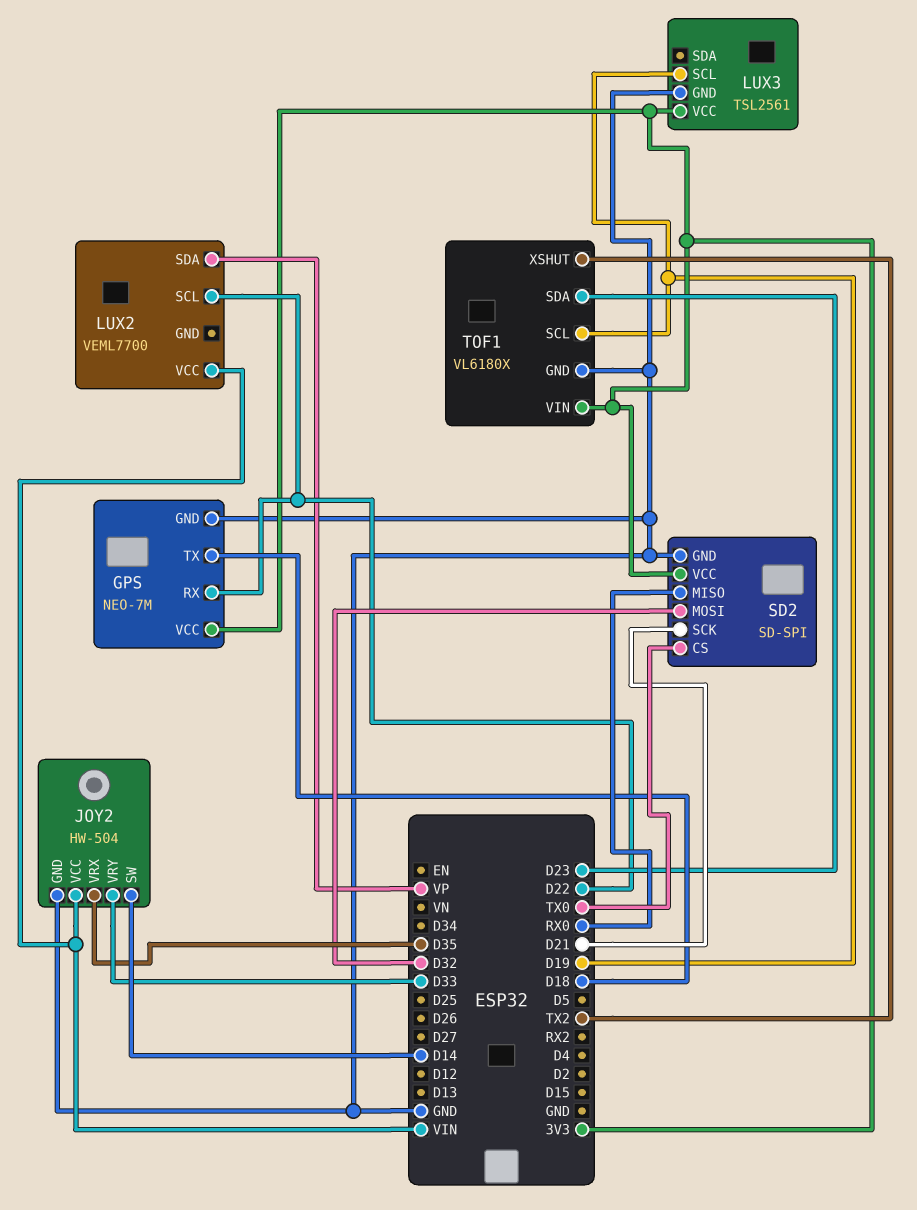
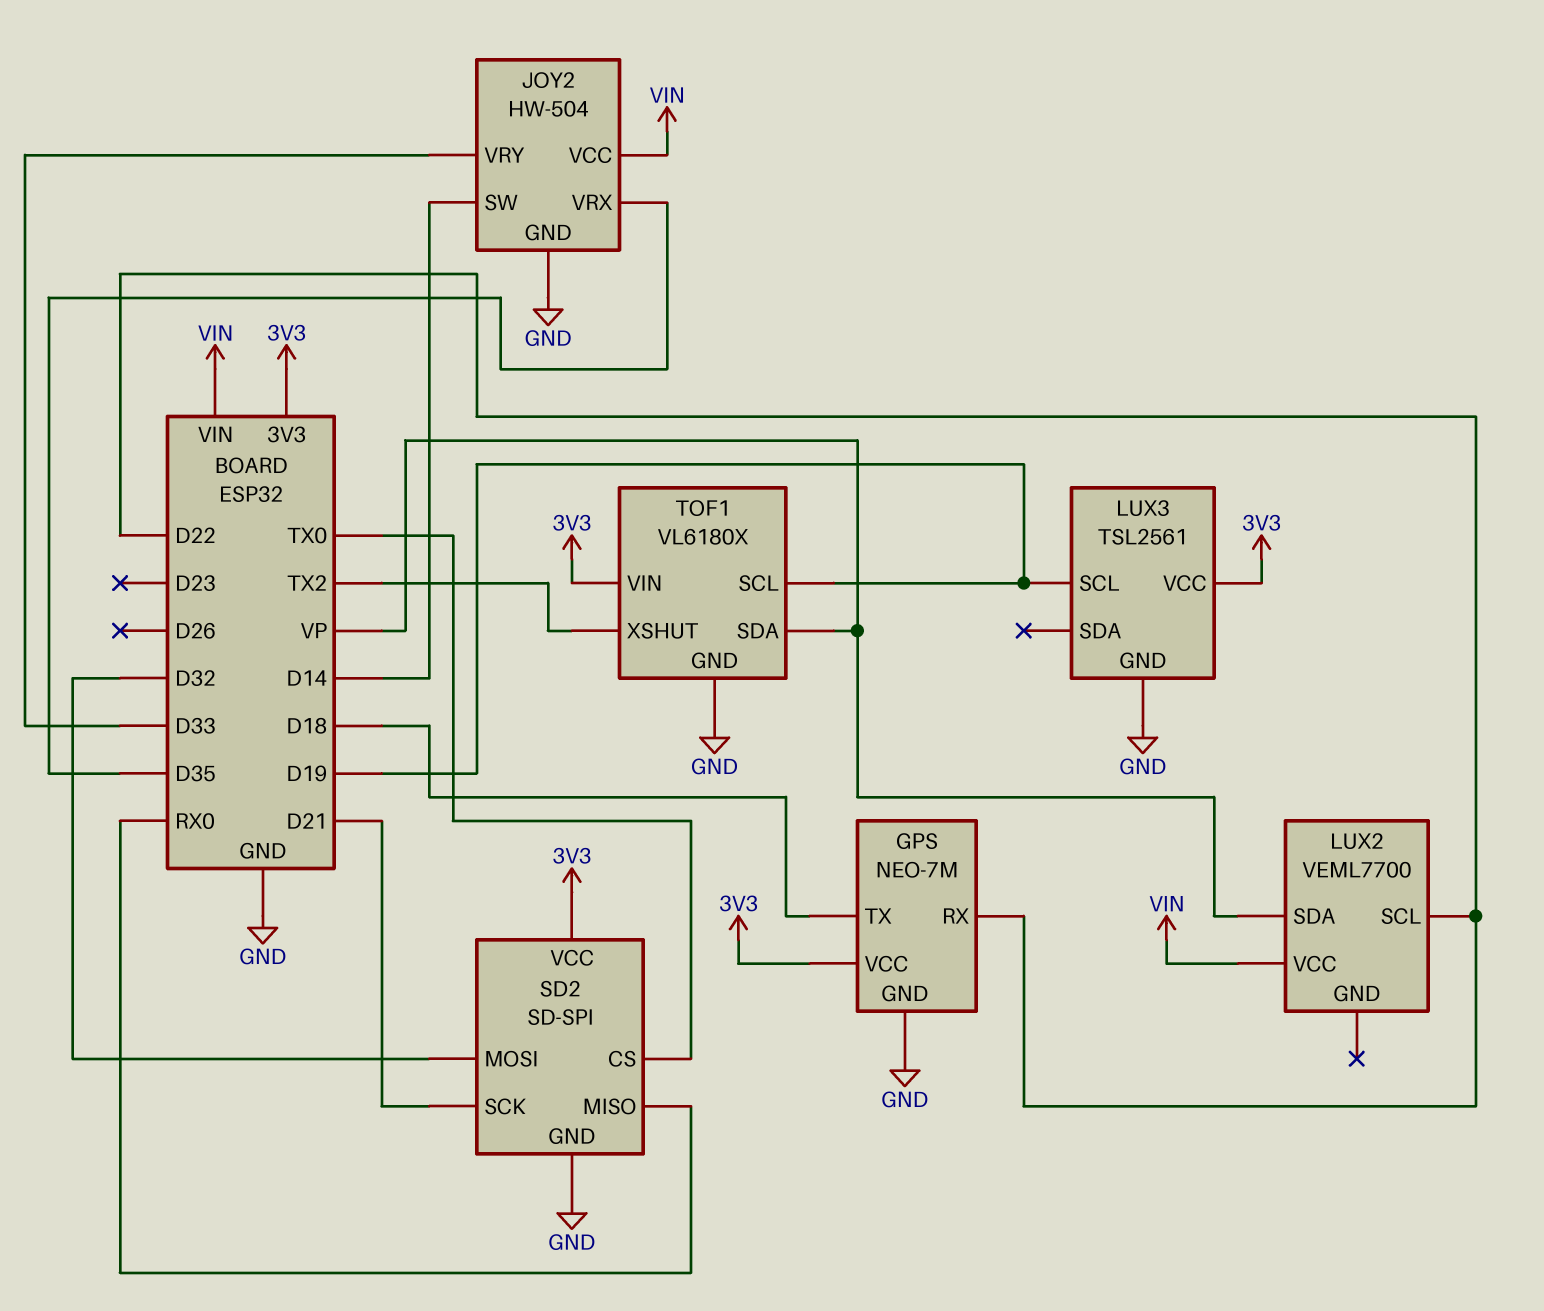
TOF1 pin SDA: D23 -> VP

